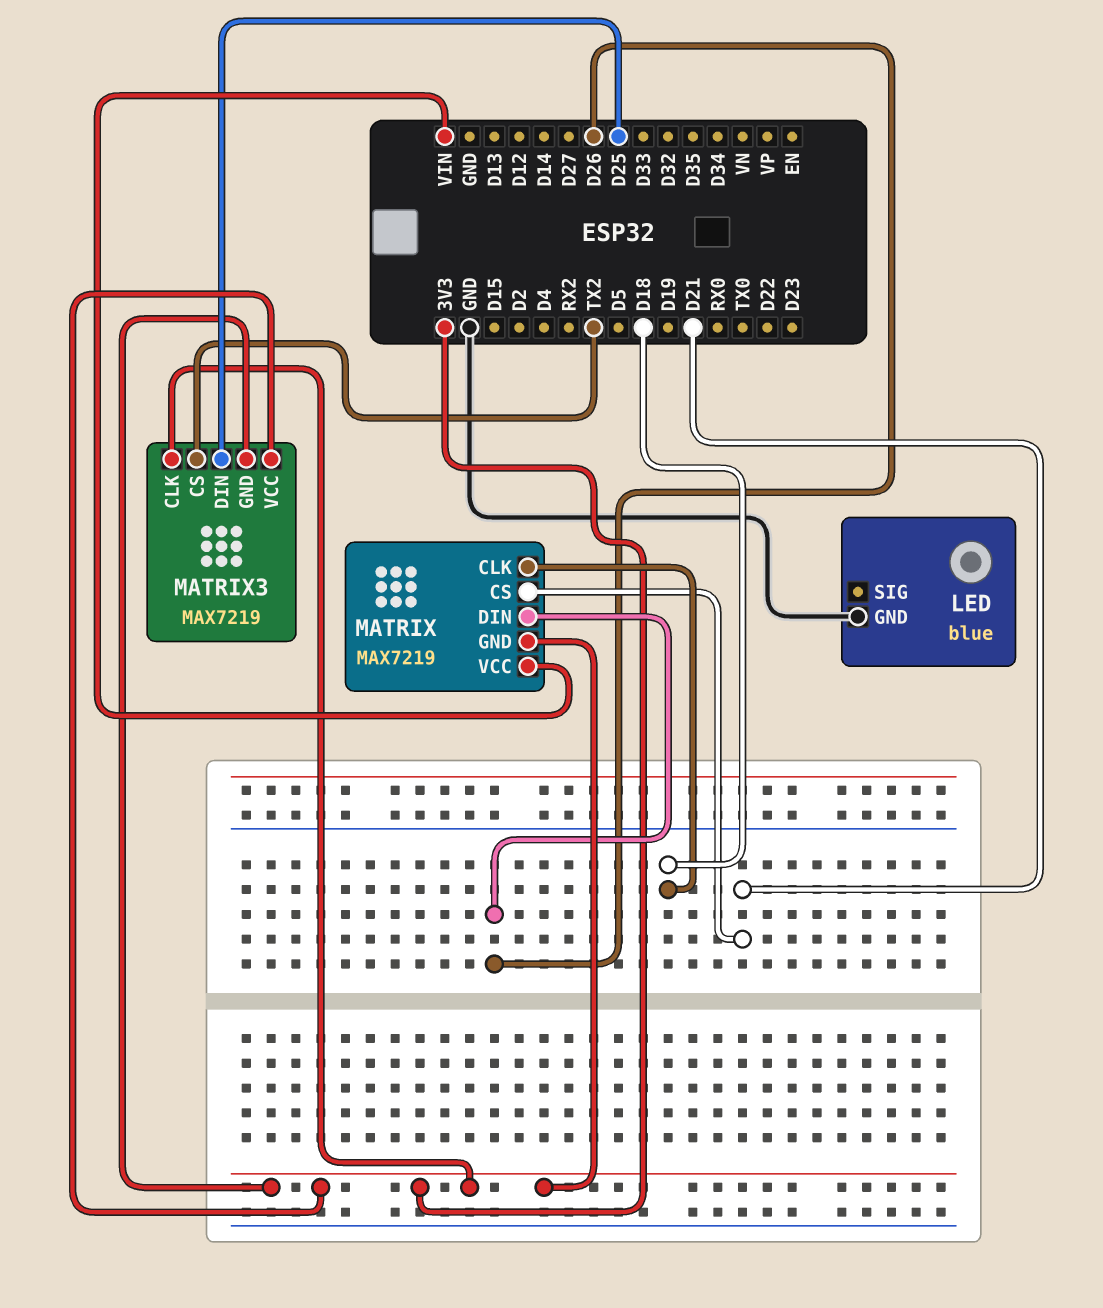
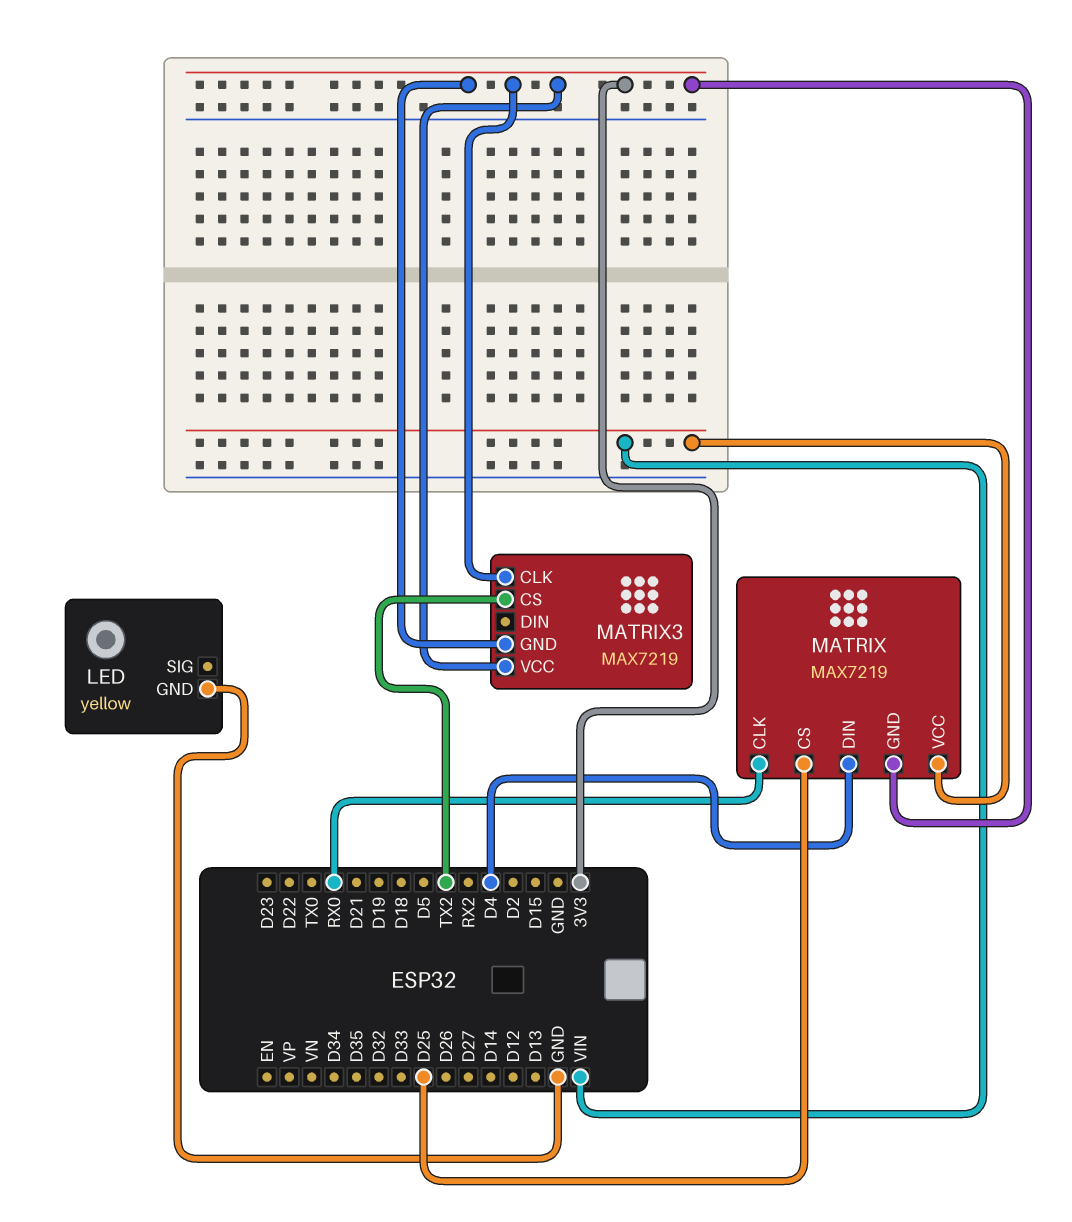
LED: blue -> yellow
MATRIX pin CLK: D18 -> RX0
MATRIX pin CS: D21 -> D25
MATRIX pin DIN: D26 -> D4
MATRIX3 pin DIN: D25 -> none

